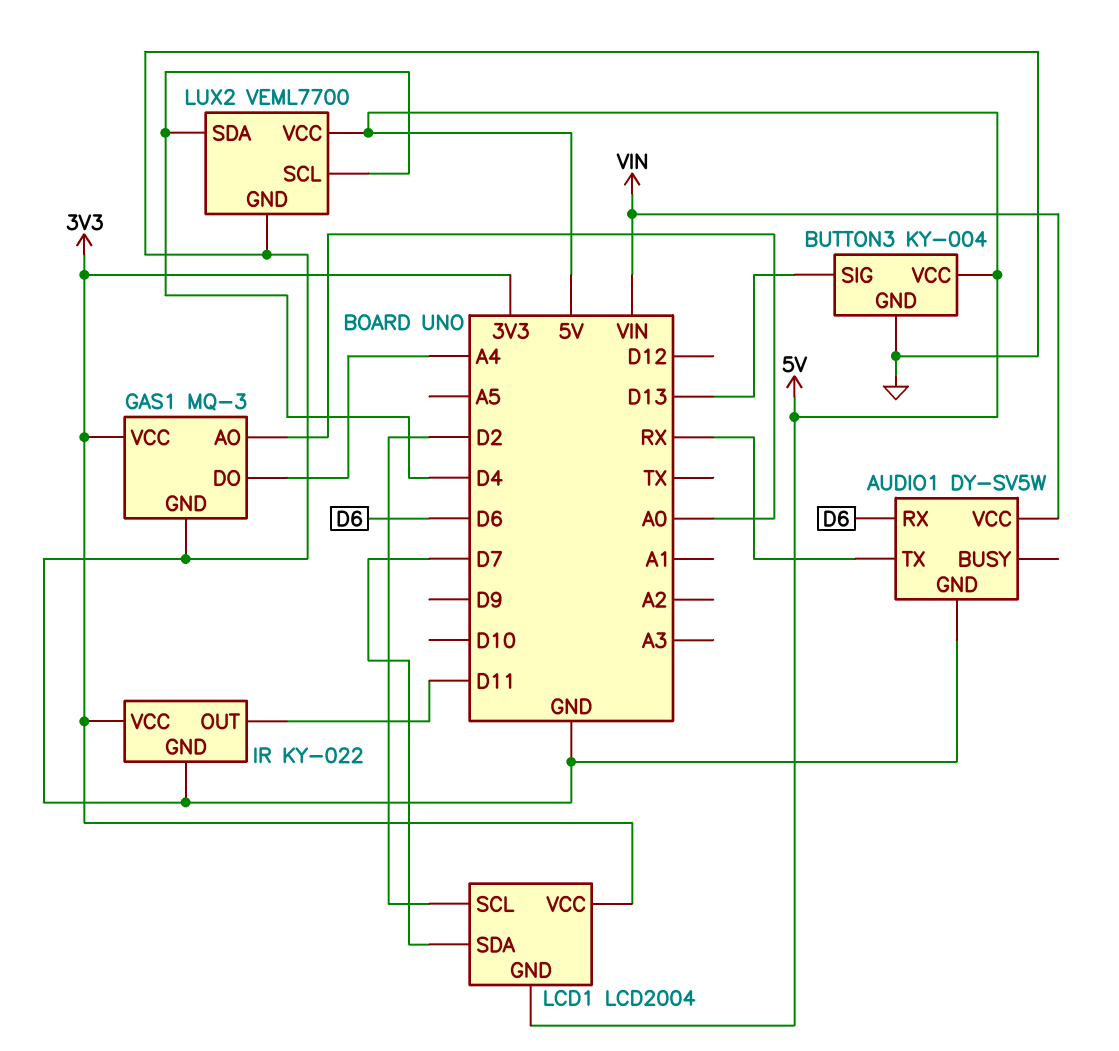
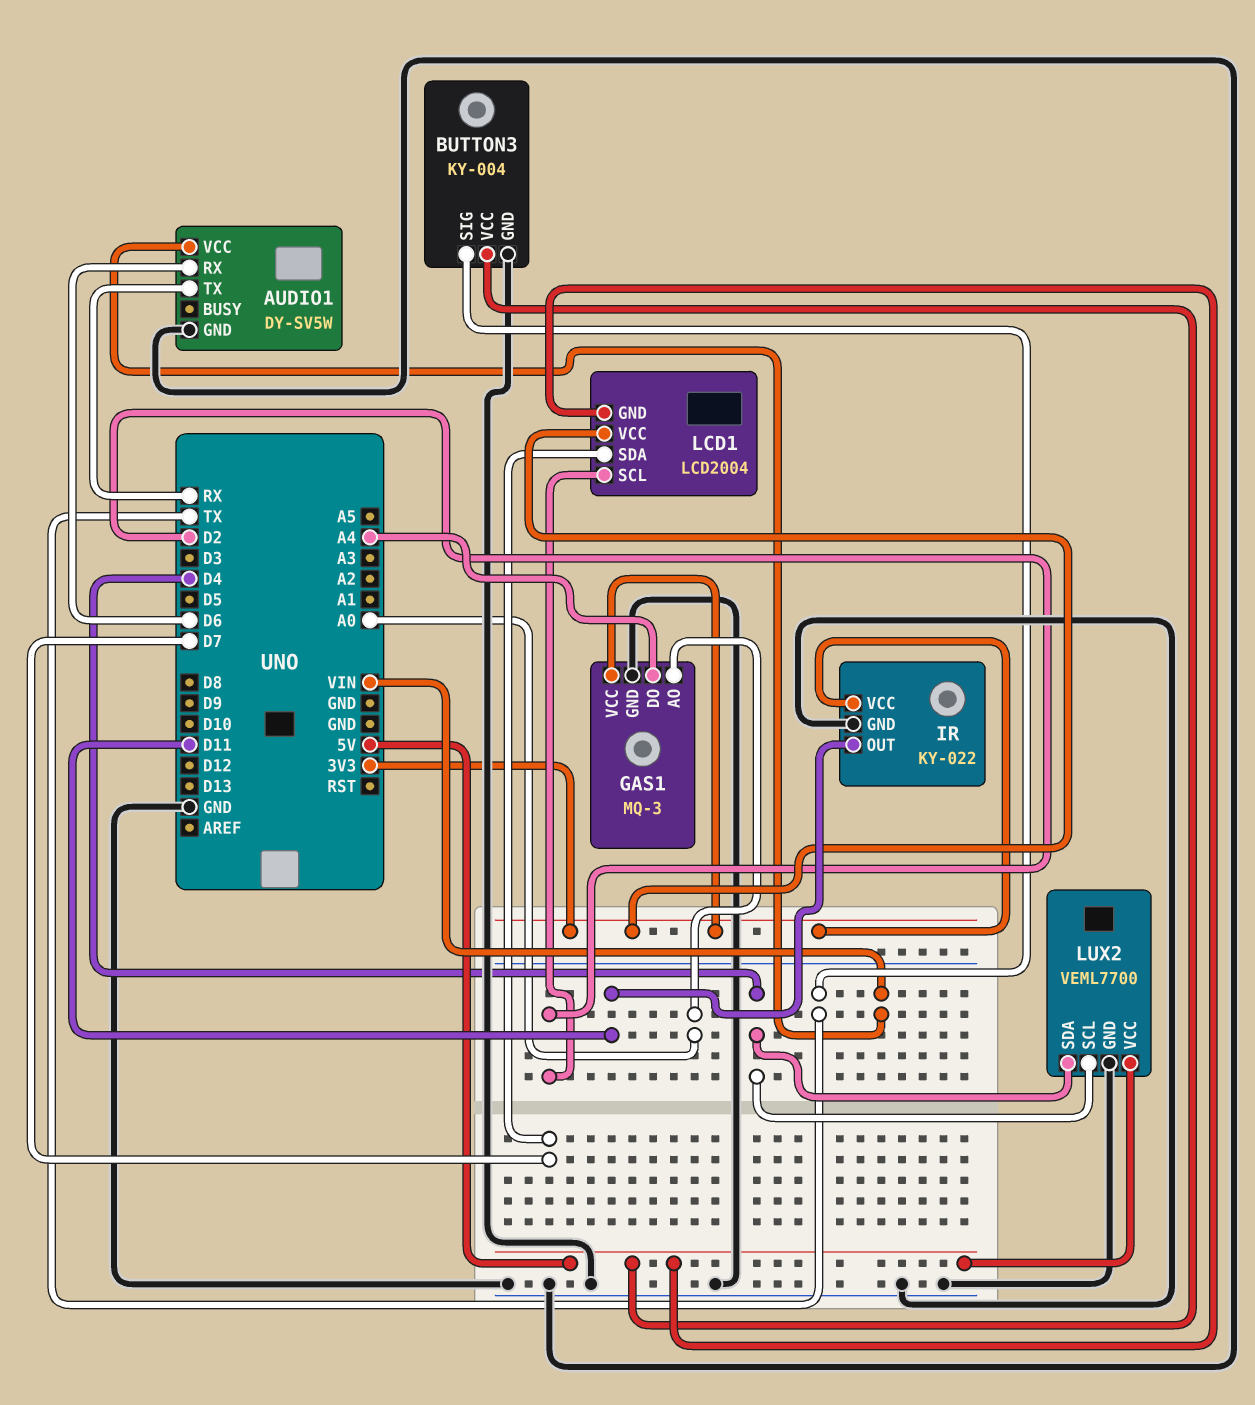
BUTTON3 pin SIG: D13 -> TX

